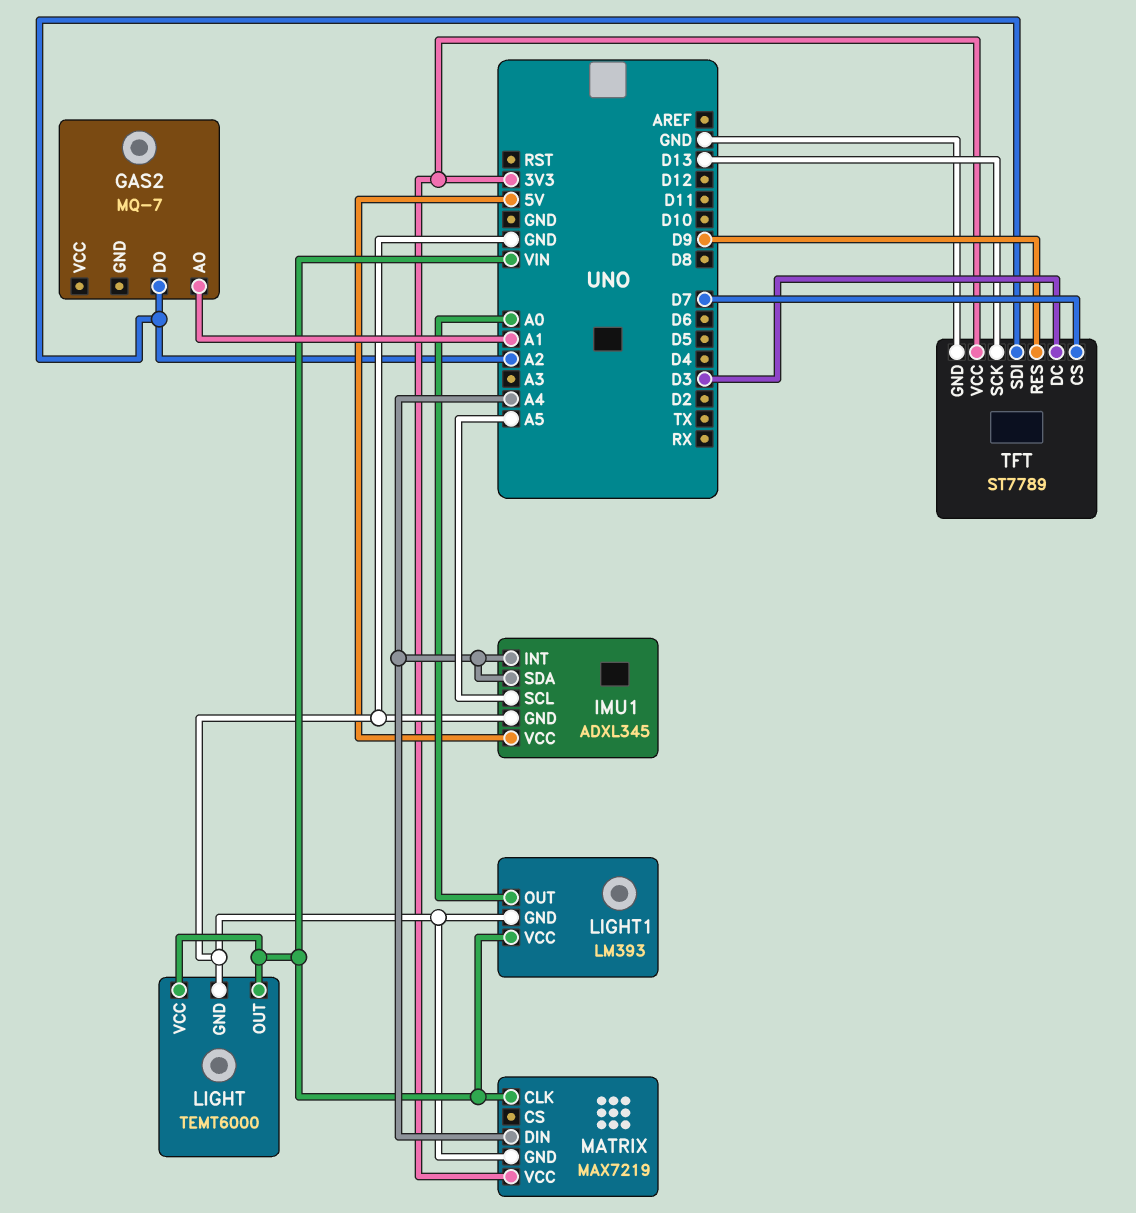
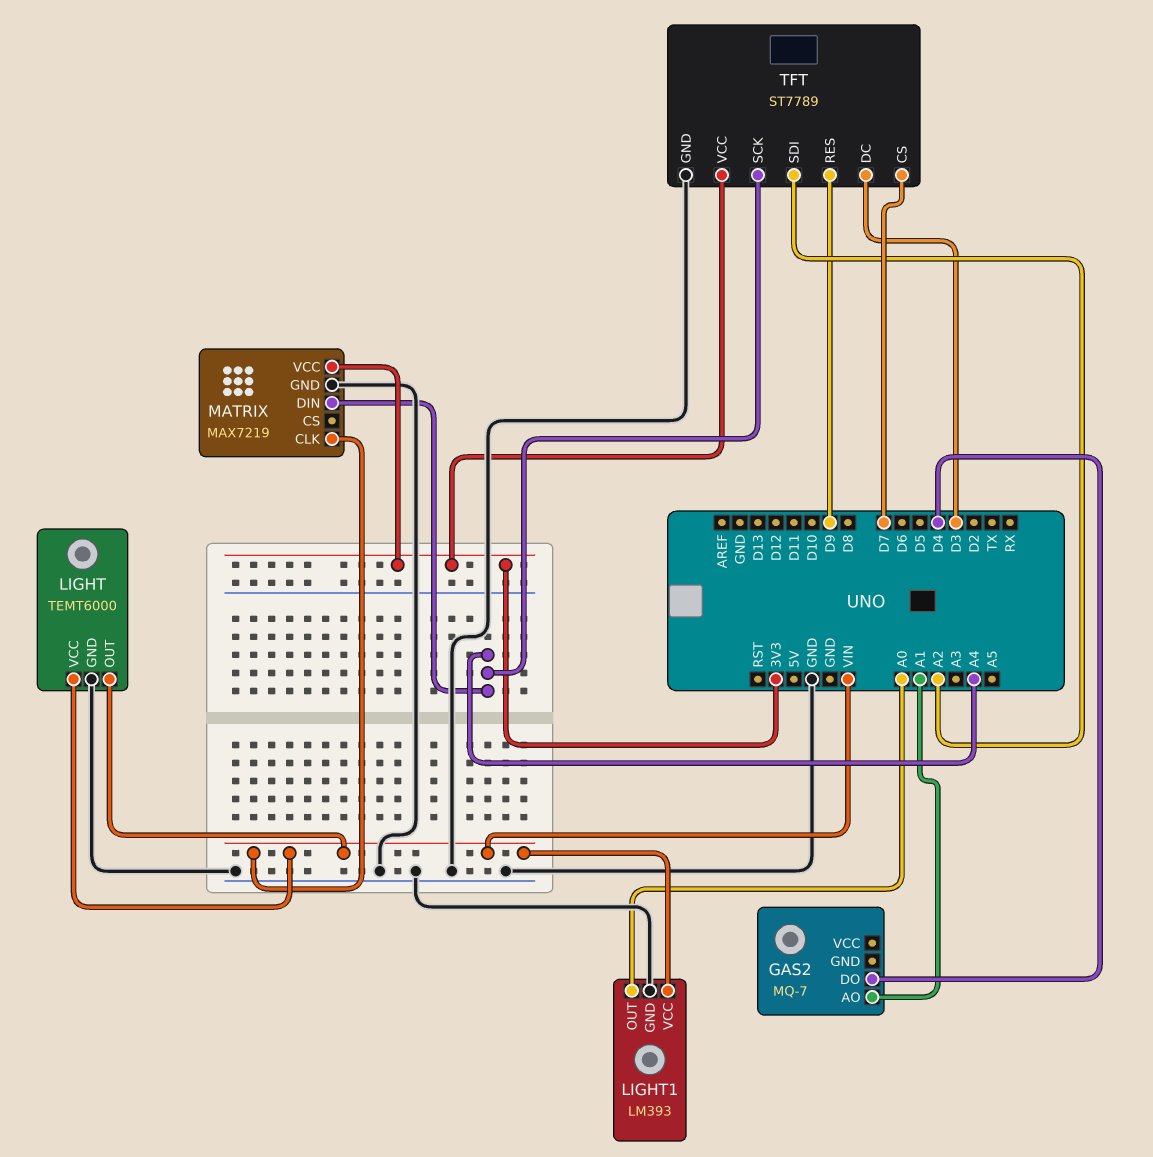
GAS2 pin DO: A2 -> D4
IMU1: ADXL345 -> none
IMU1 pin GND: GND -> none
IMU1 pin INT: A4 -> none
IMU1 pin SCL: A5 -> none
IMU1 pin SDA: A4 -> none
IMU1 pin VCC: 5V -> none
TFT pin SCK: D13 -> A4

